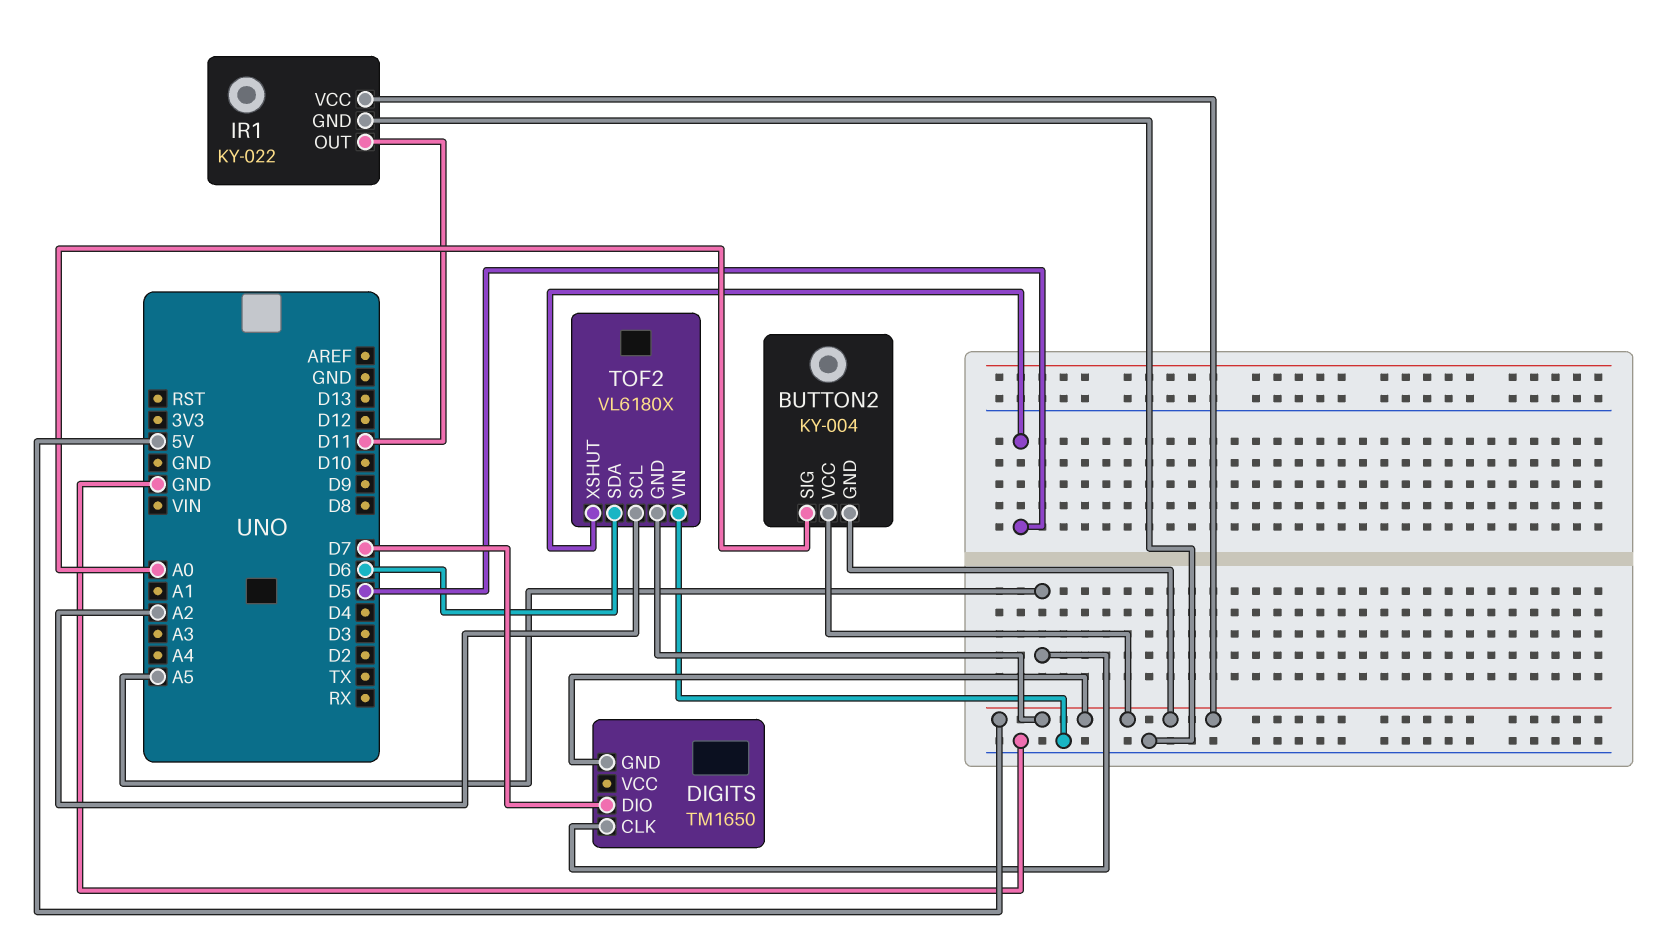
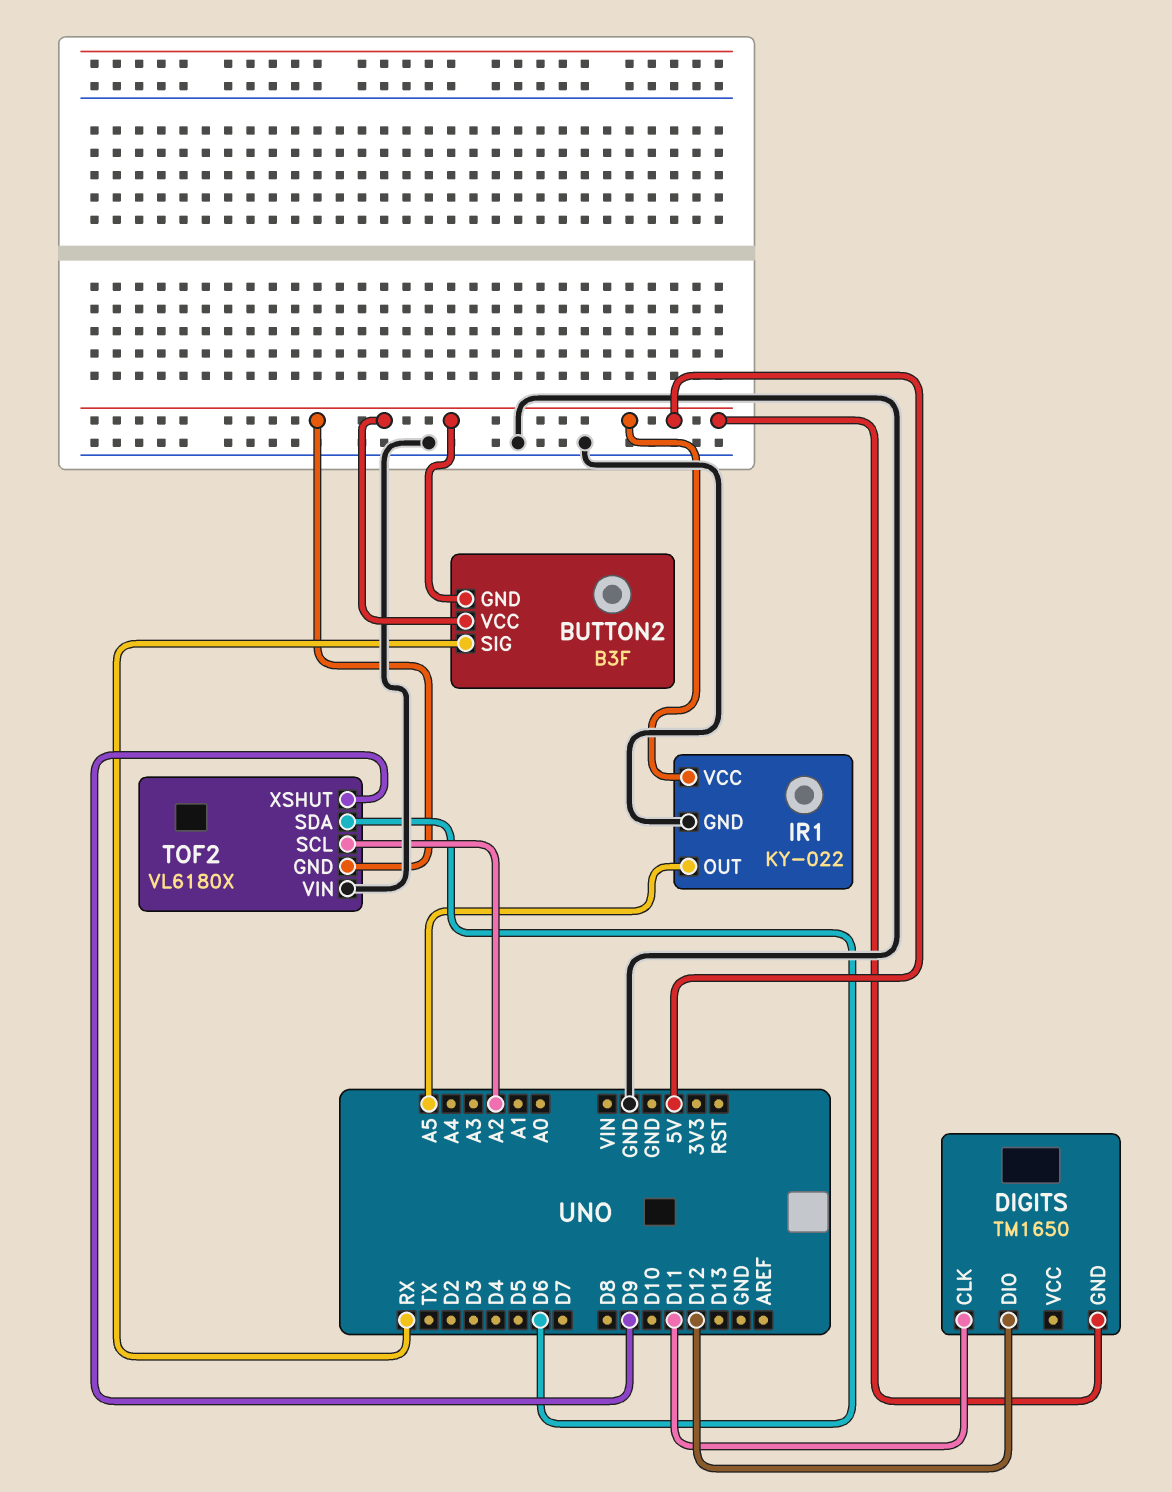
BUTTON2: KY-004 -> B3F
BUTTON2 pin SIG: A0 -> RX
DIGITS pin CLK: A5 -> D11
DIGITS pin DIO: D7 -> D12
IR1 pin OUT: D11 -> A5
TOF2 pin XSHUT: D5 -> D9

